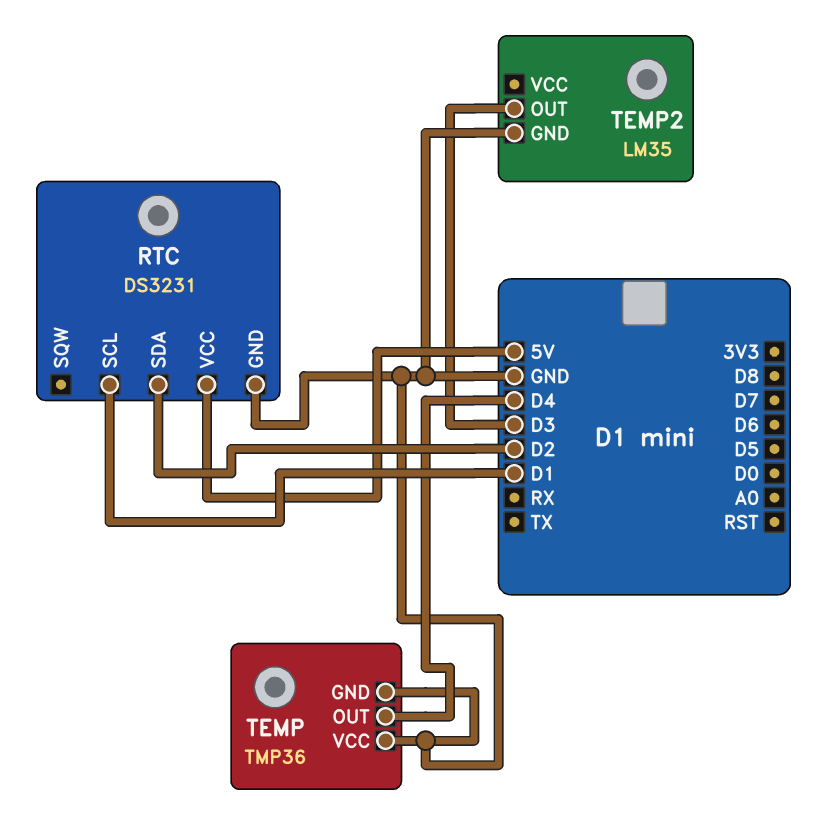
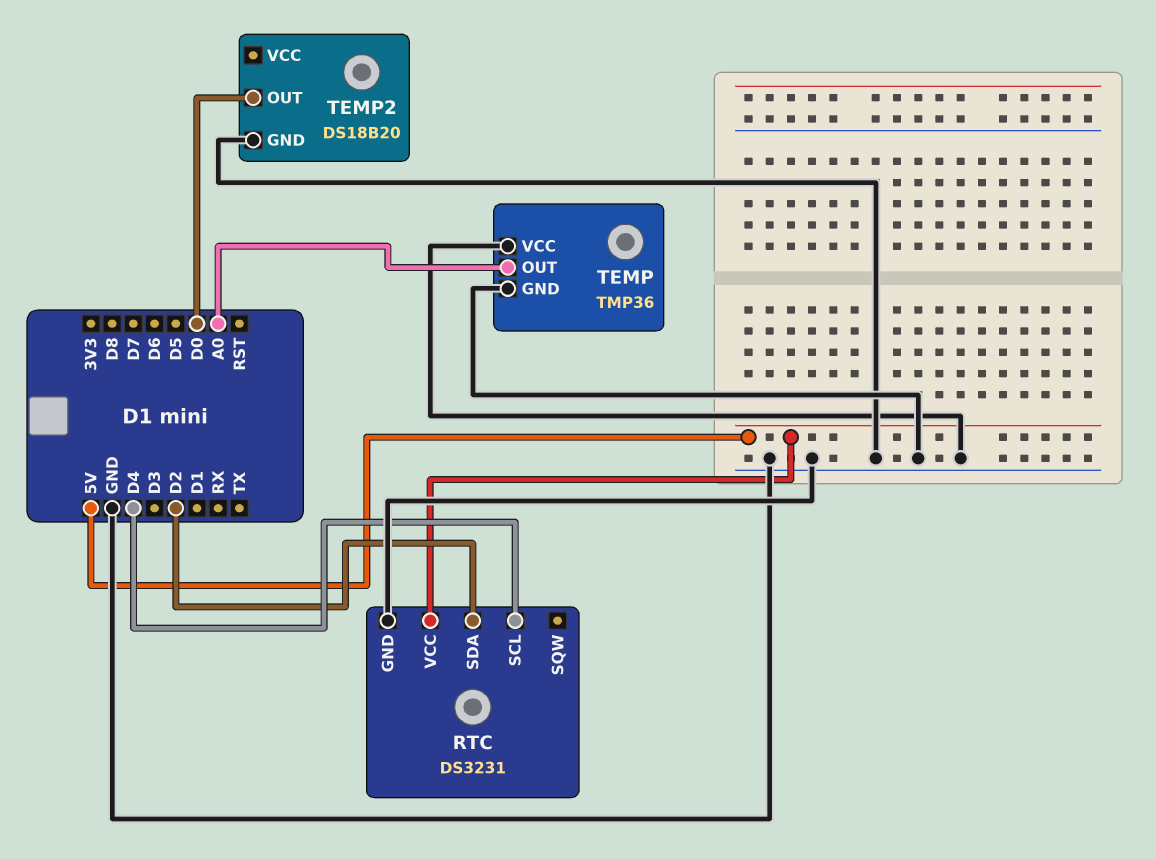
RTC pin SCL: D1 -> D4
TEMP pin OUT: D4 -> A0
TEMP2: LM35 -> DS18B20
TEMP2 pin OUT: D3 -> D0

